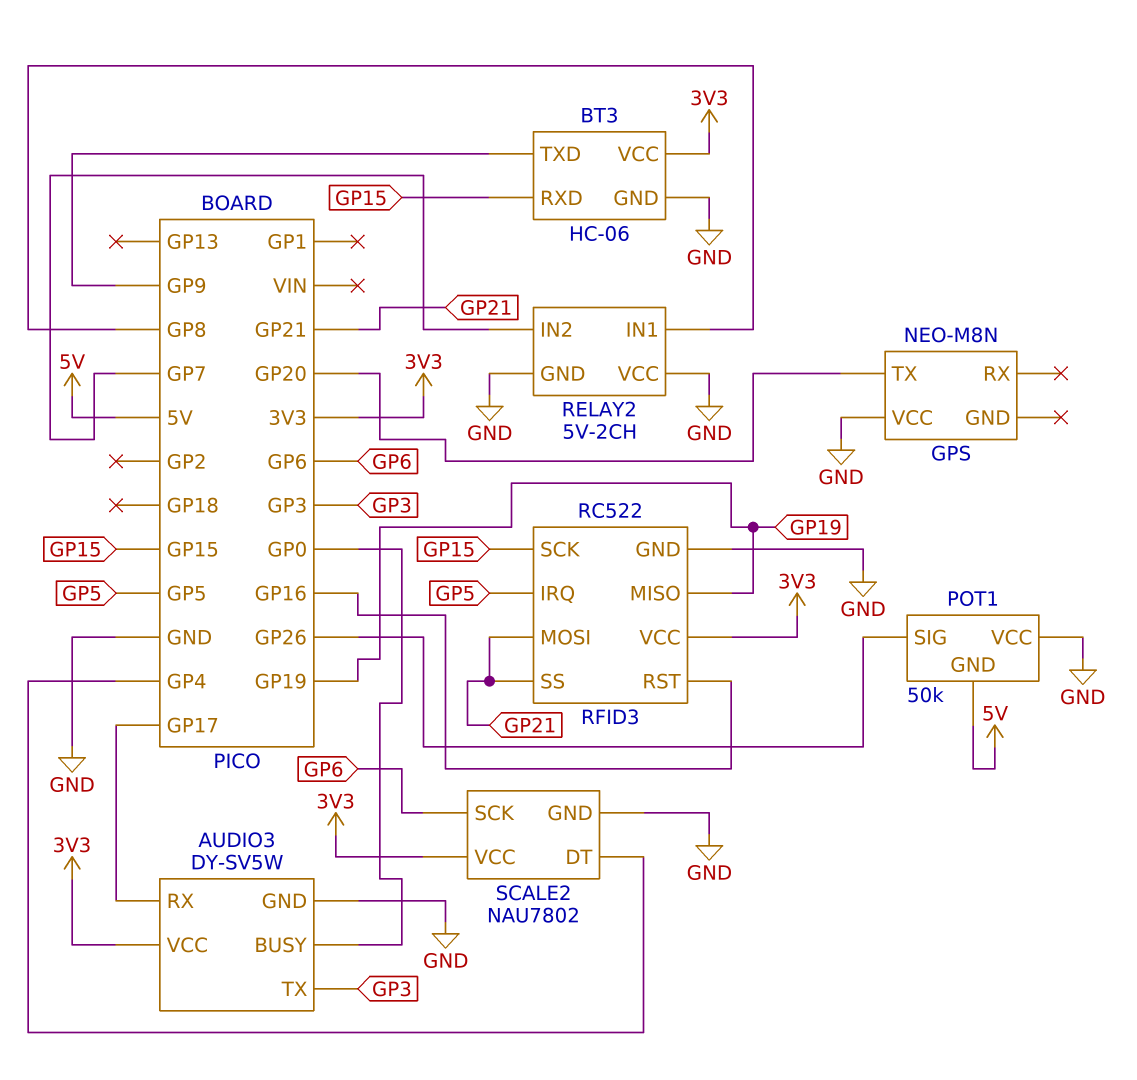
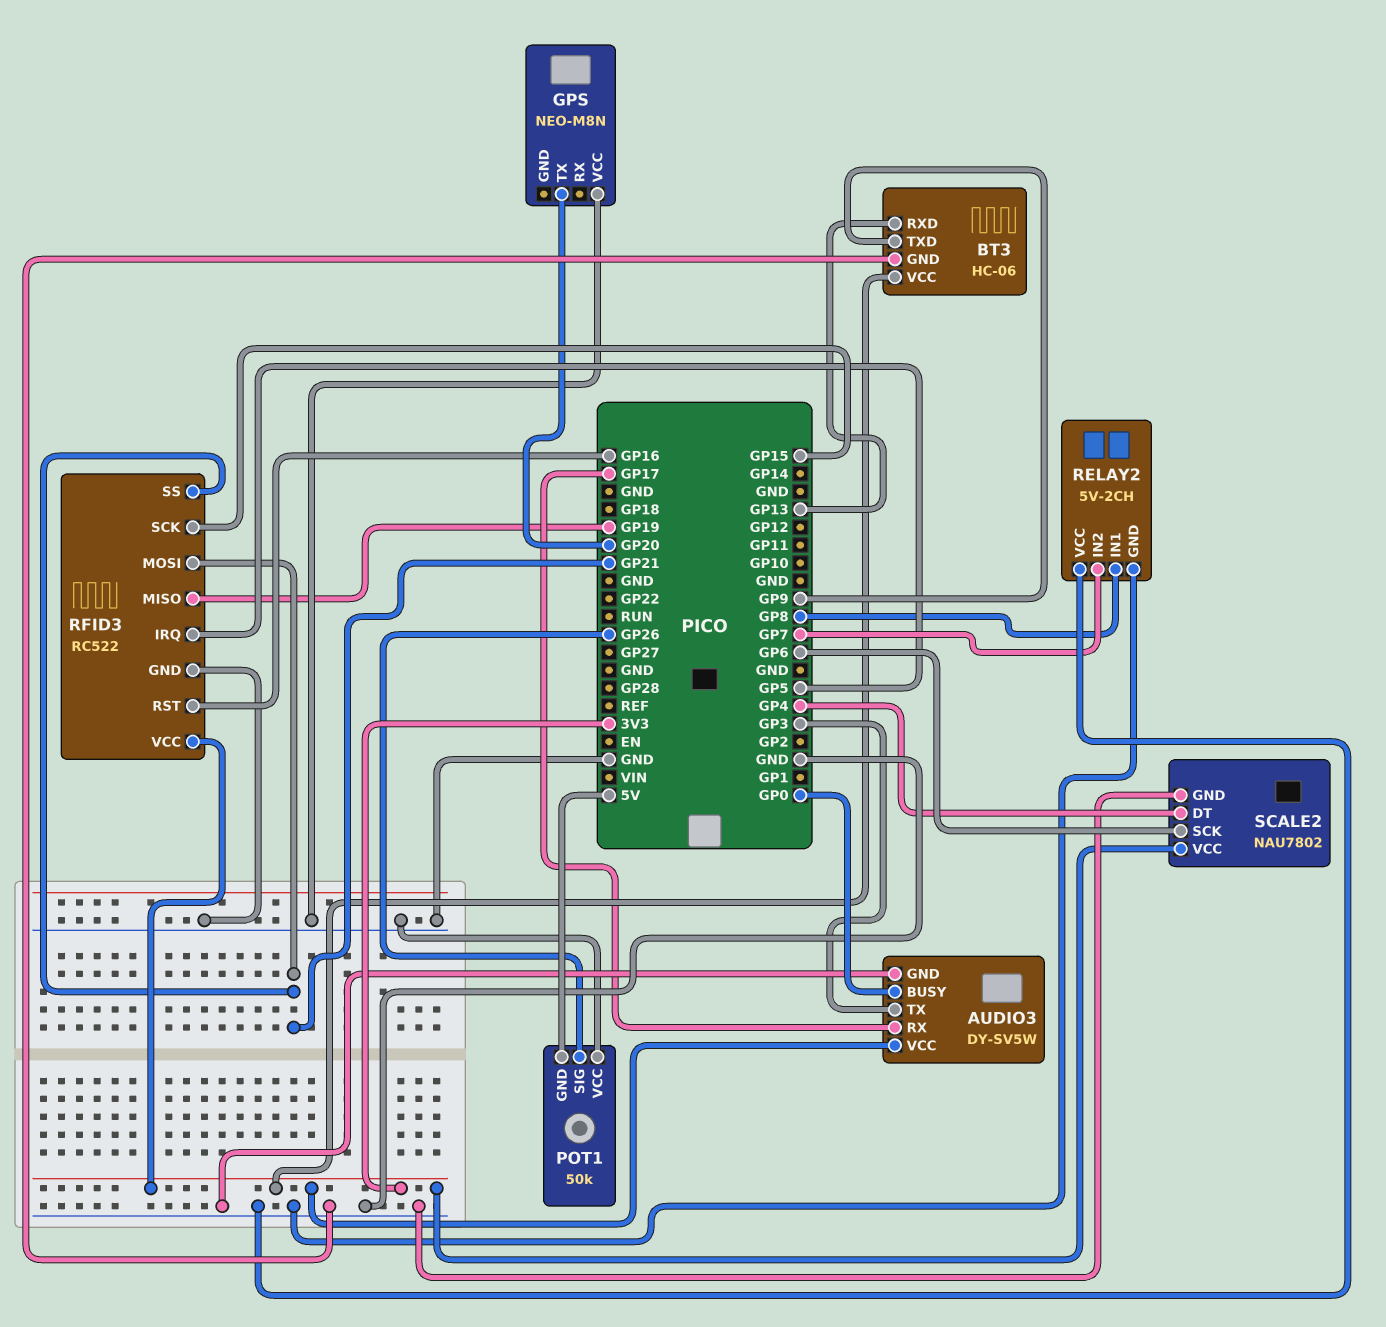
BT3 pin RXD: GP15 -> GP13

